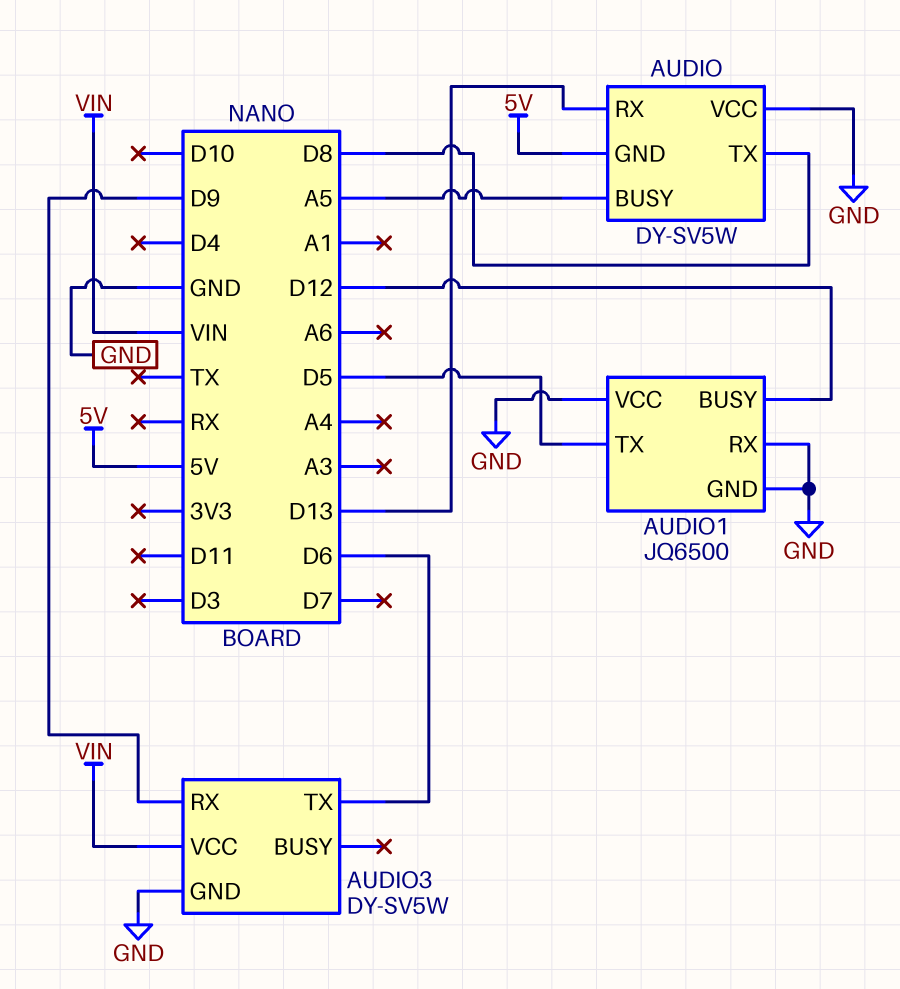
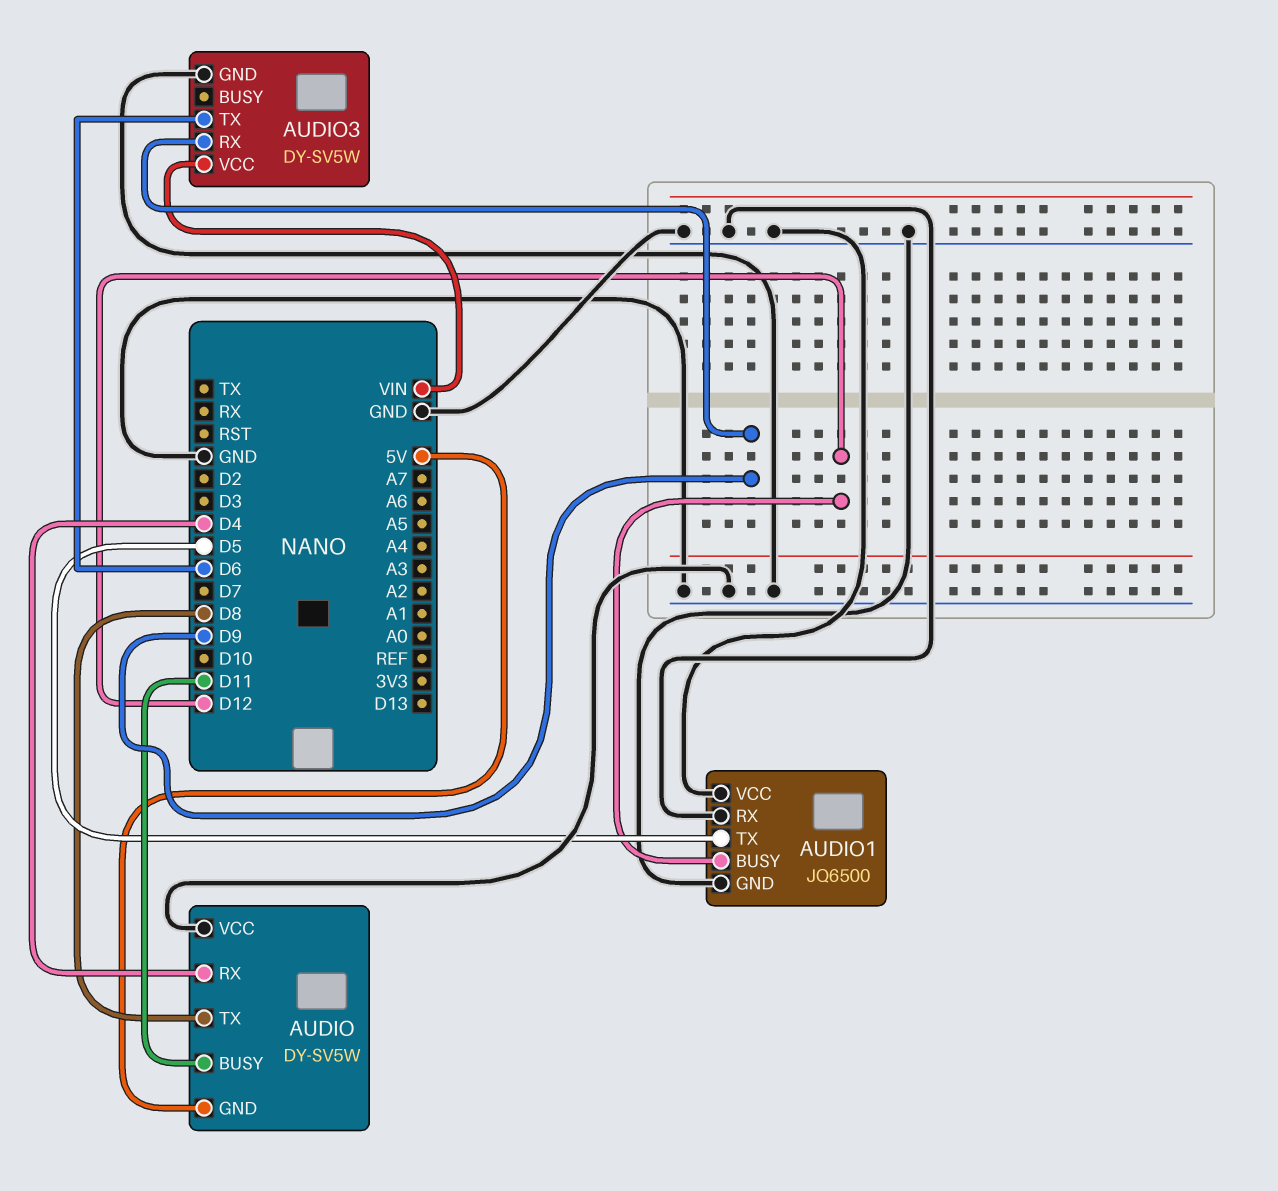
AUDIO pin BUSY: A5 -> D11
AUDIO pin RX: D13 -> D4

